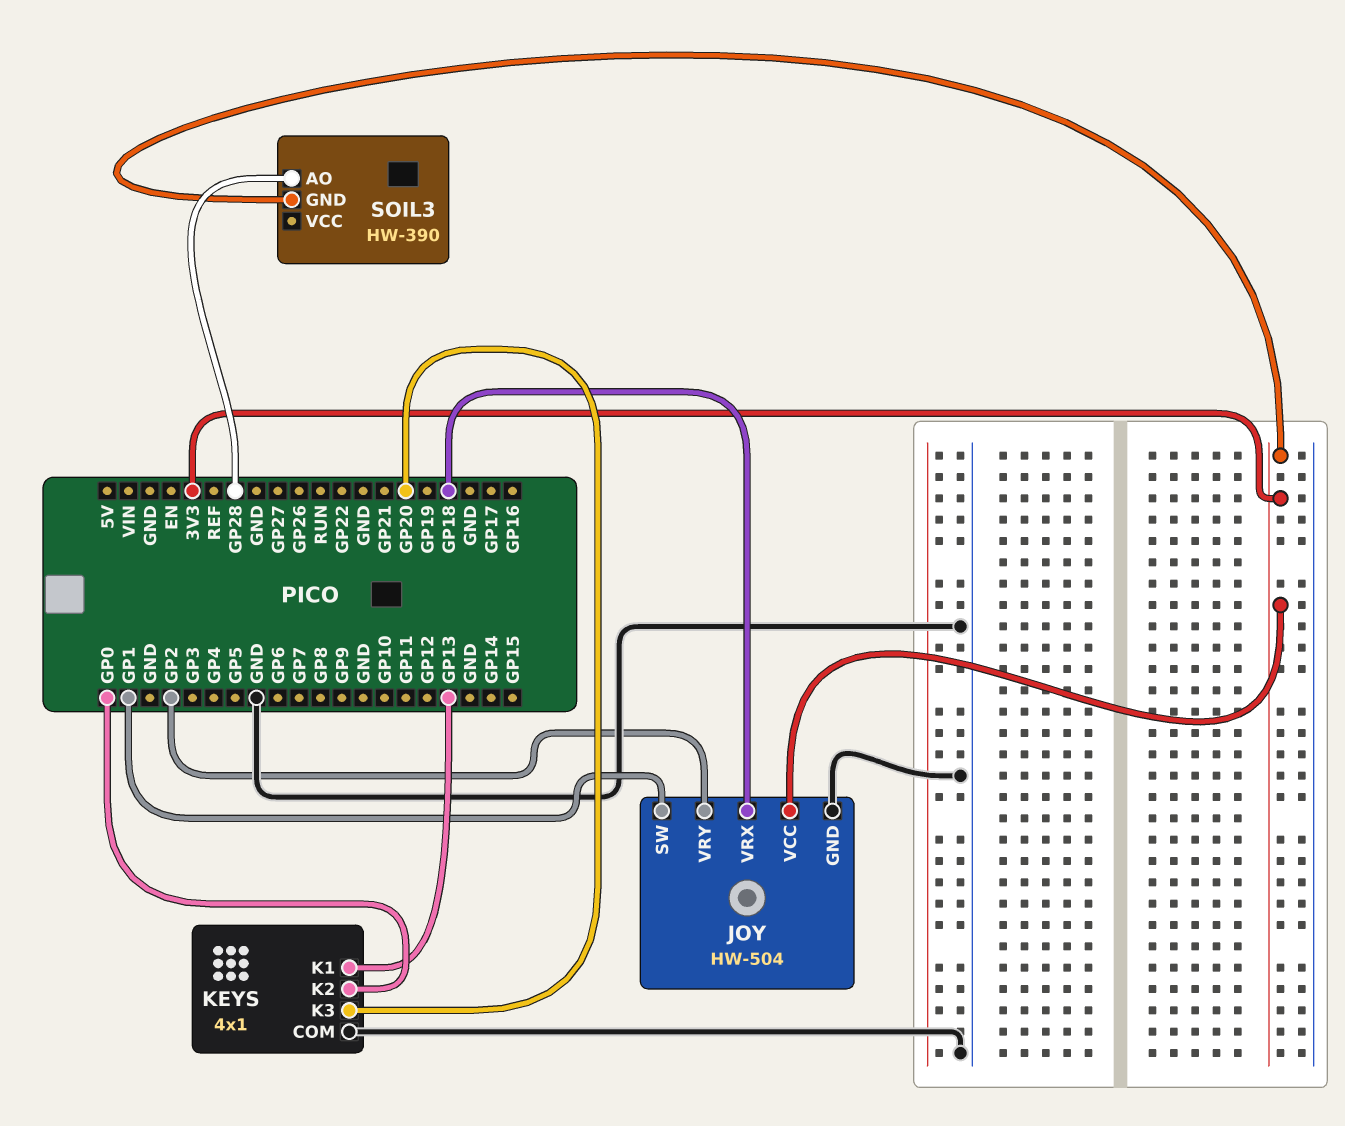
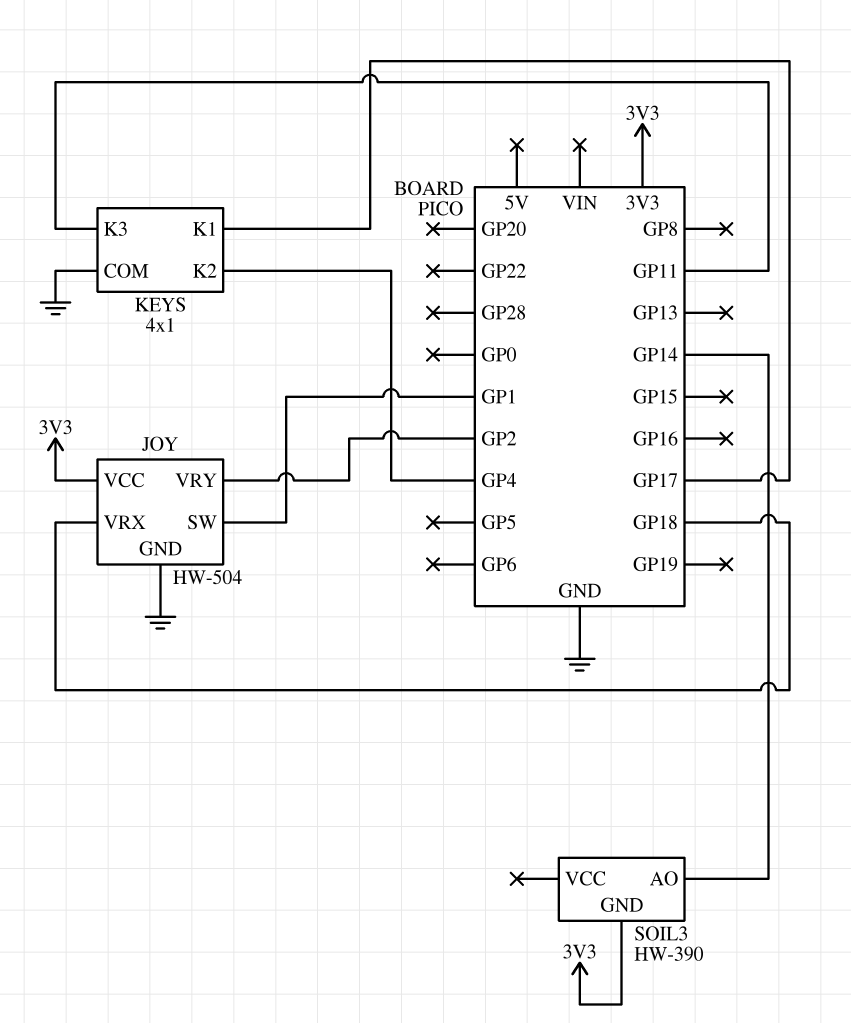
KEYS pin K1: GP13 -> GP17
KEYS pin K2: GP0 -> GP4
KEYS pin K3: GP20 -> GP11
SOIL3 pin AO: GP28 -> GP14

